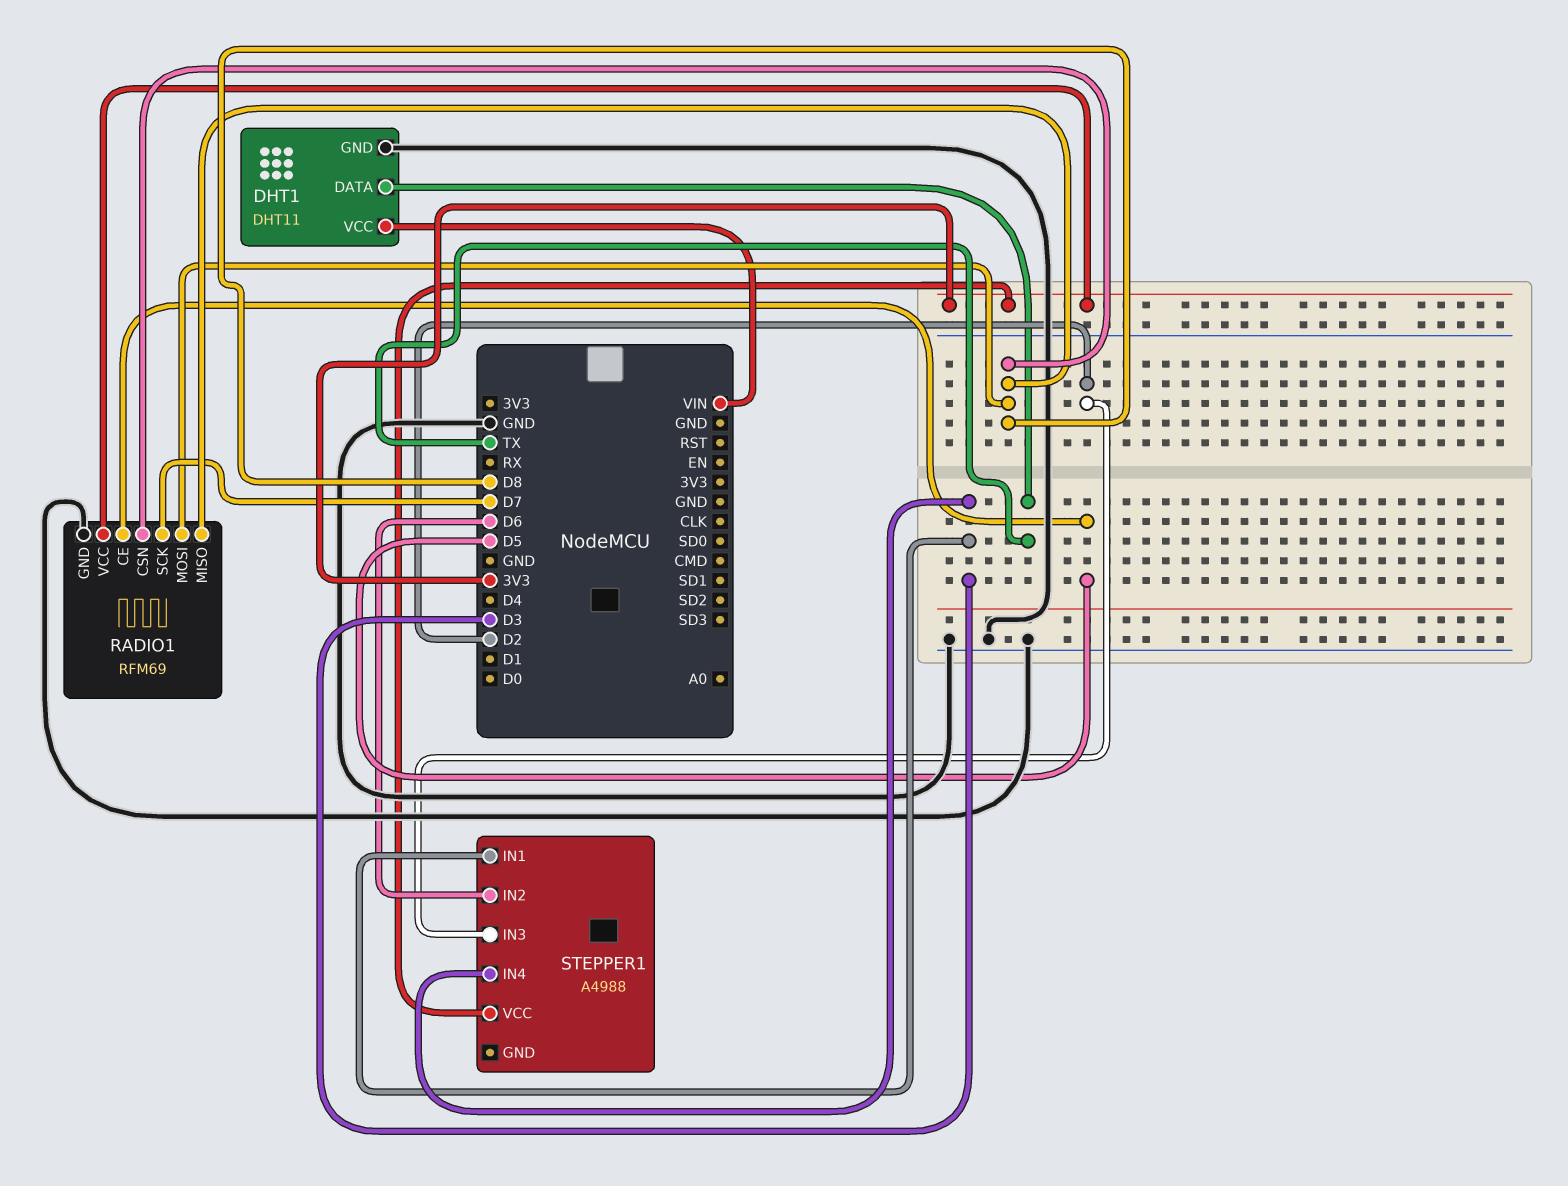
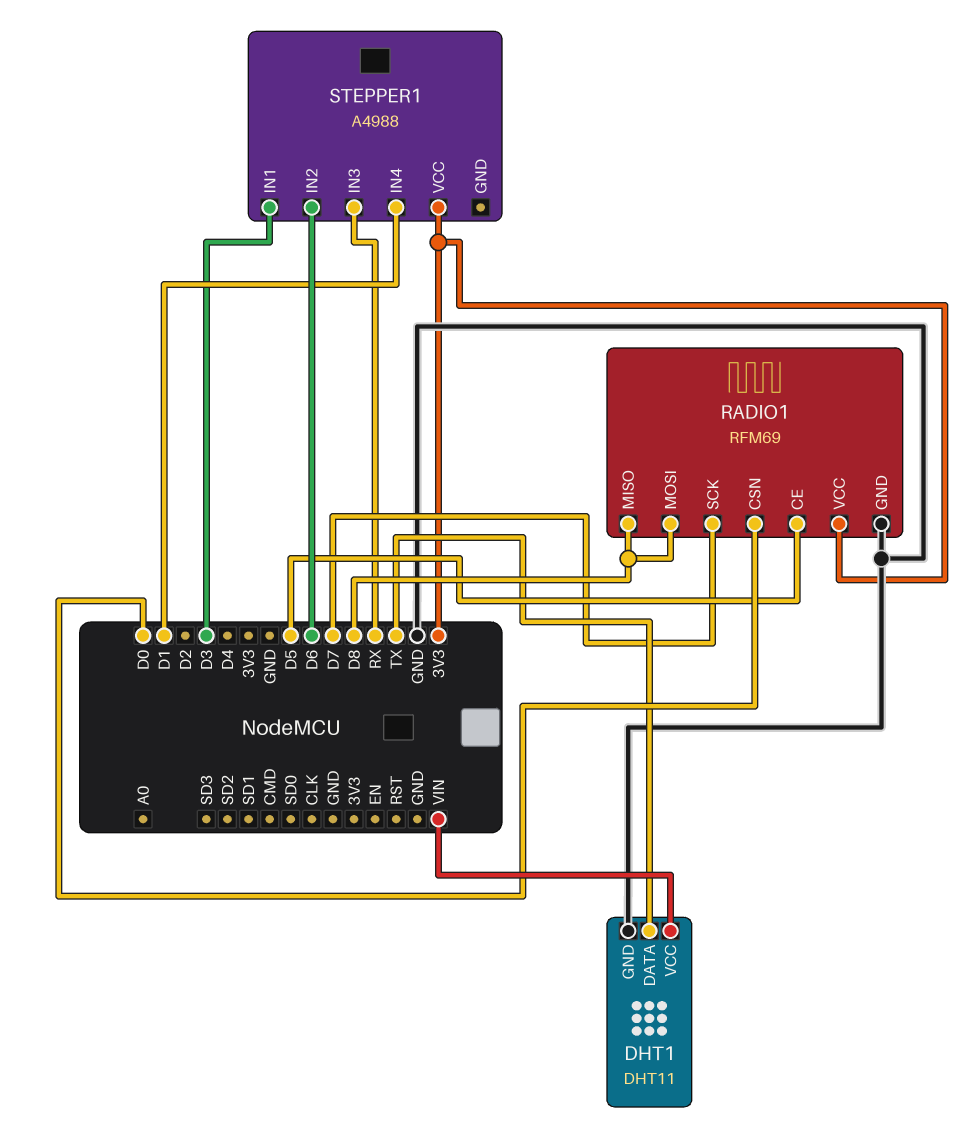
RADIO1 pin CSN: D8 -> D0
STEPPER1 pin IN3: D2 -> RX
STEPPER1 pin IN4: D3 -> D1

